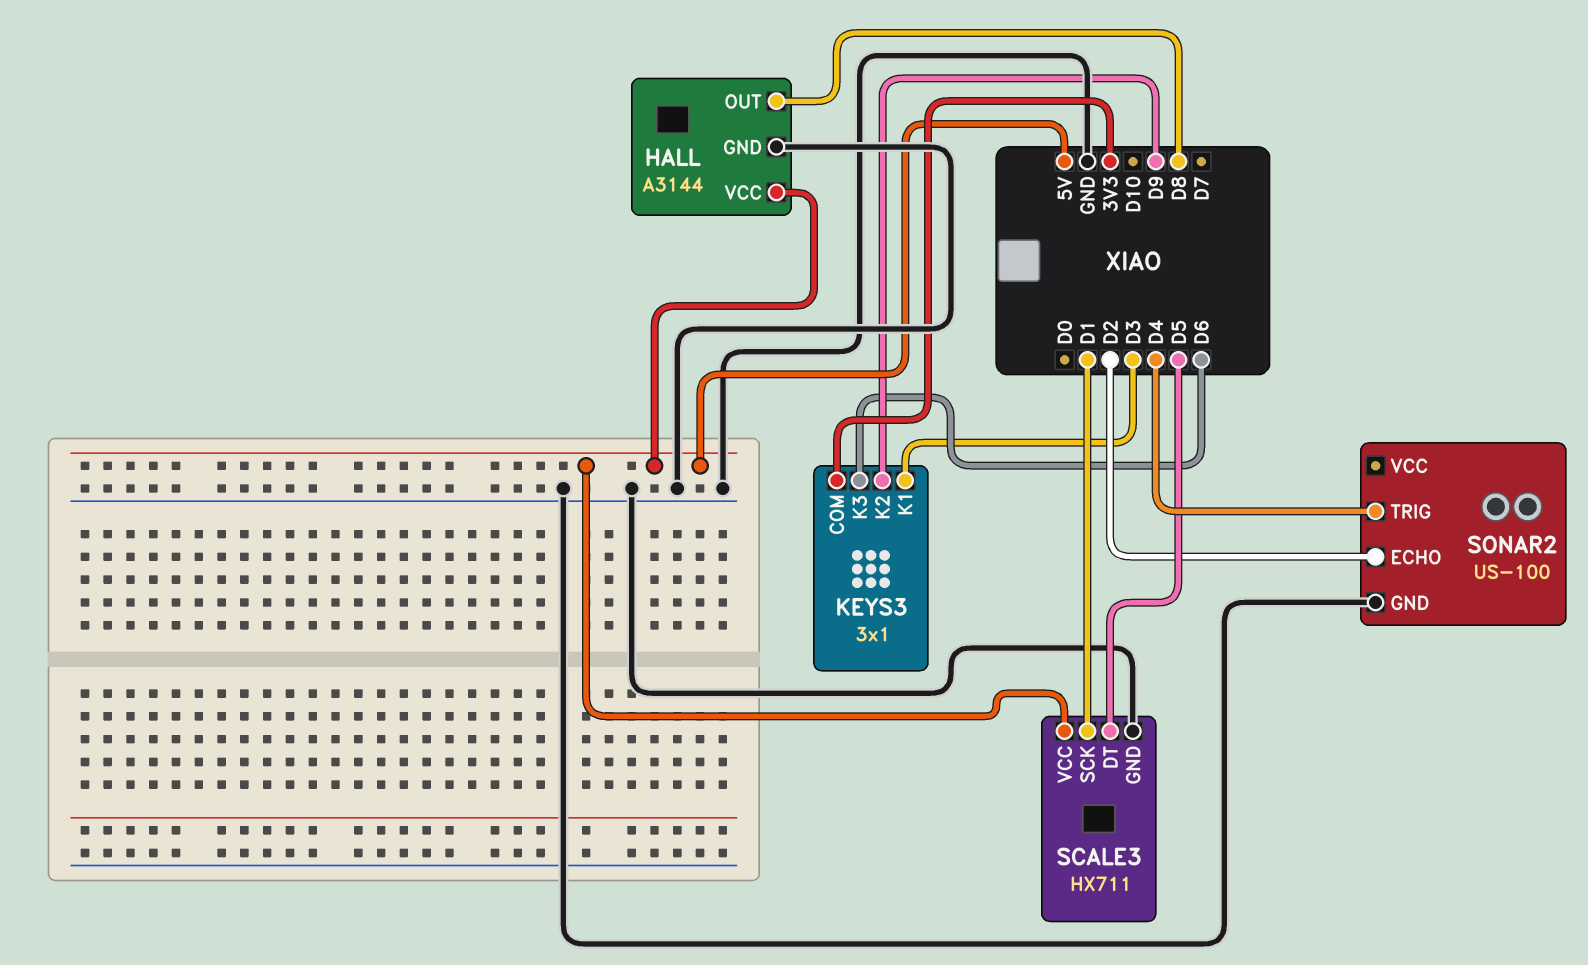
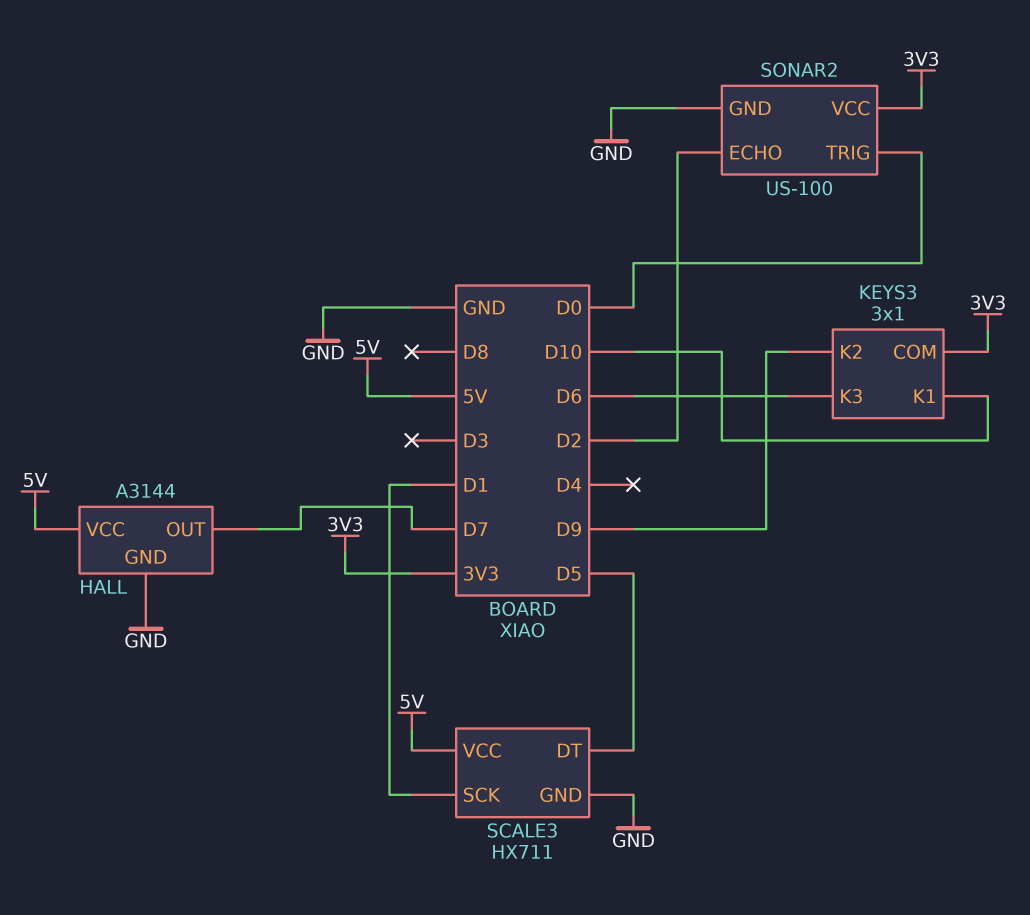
HALL pin OUT: D8 -> D7
KEYS3 pin K1: D3 -> D10
SONAR2 pin TRIG: D4 -> D0
SONAR2 pin VCC: none -> 3V3

